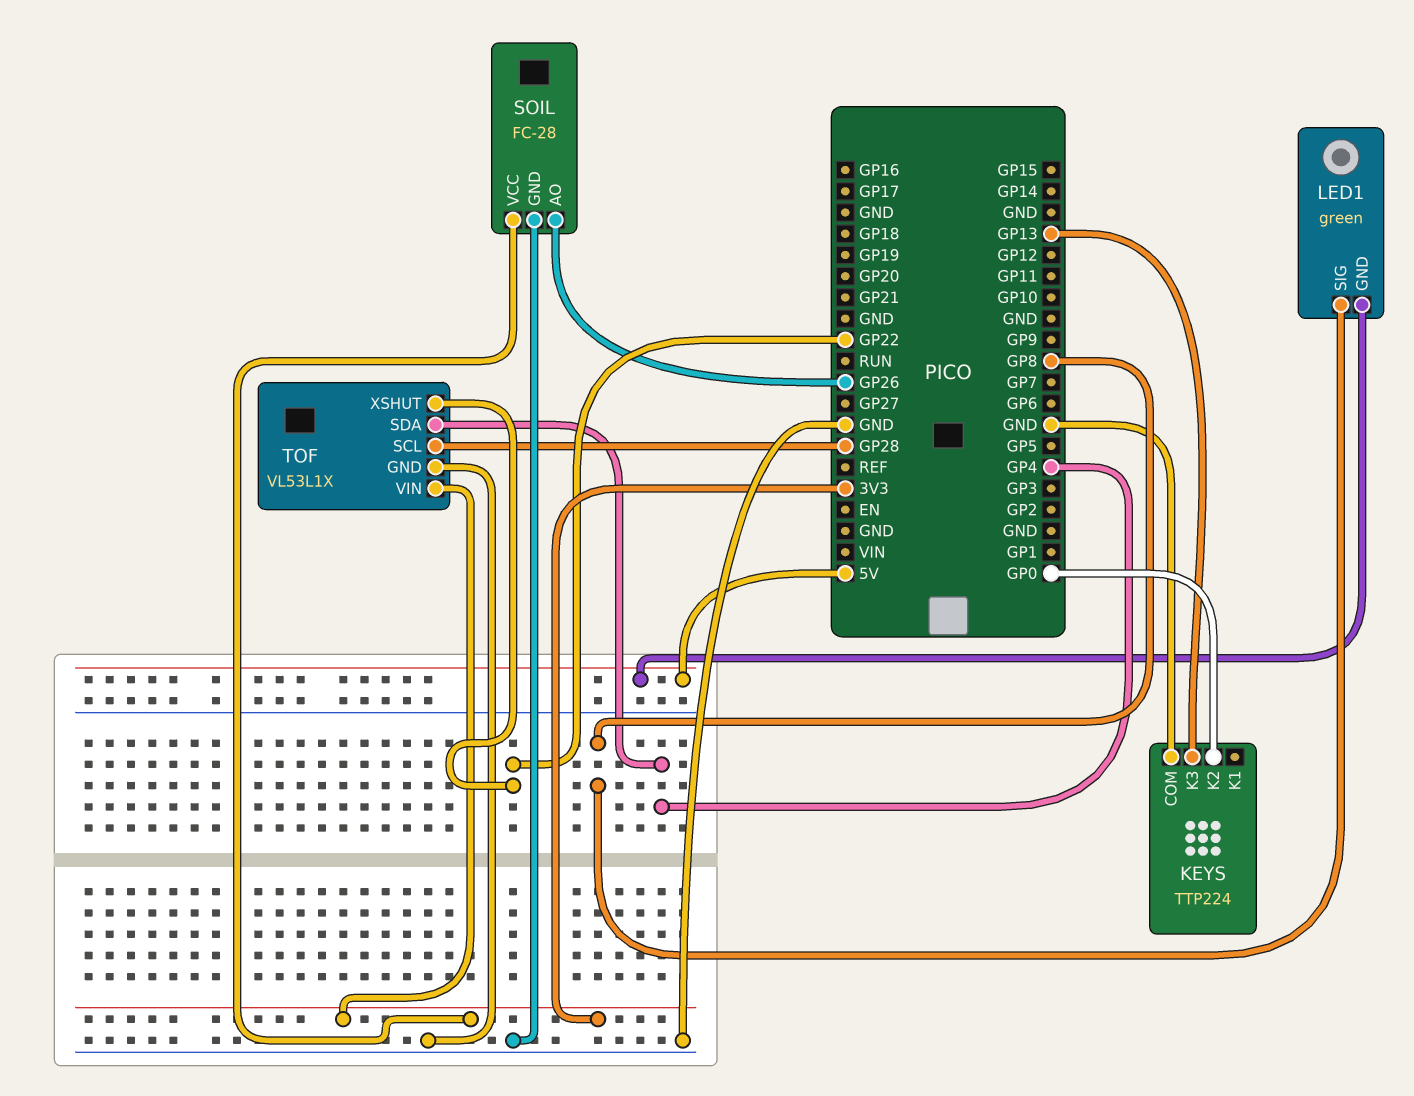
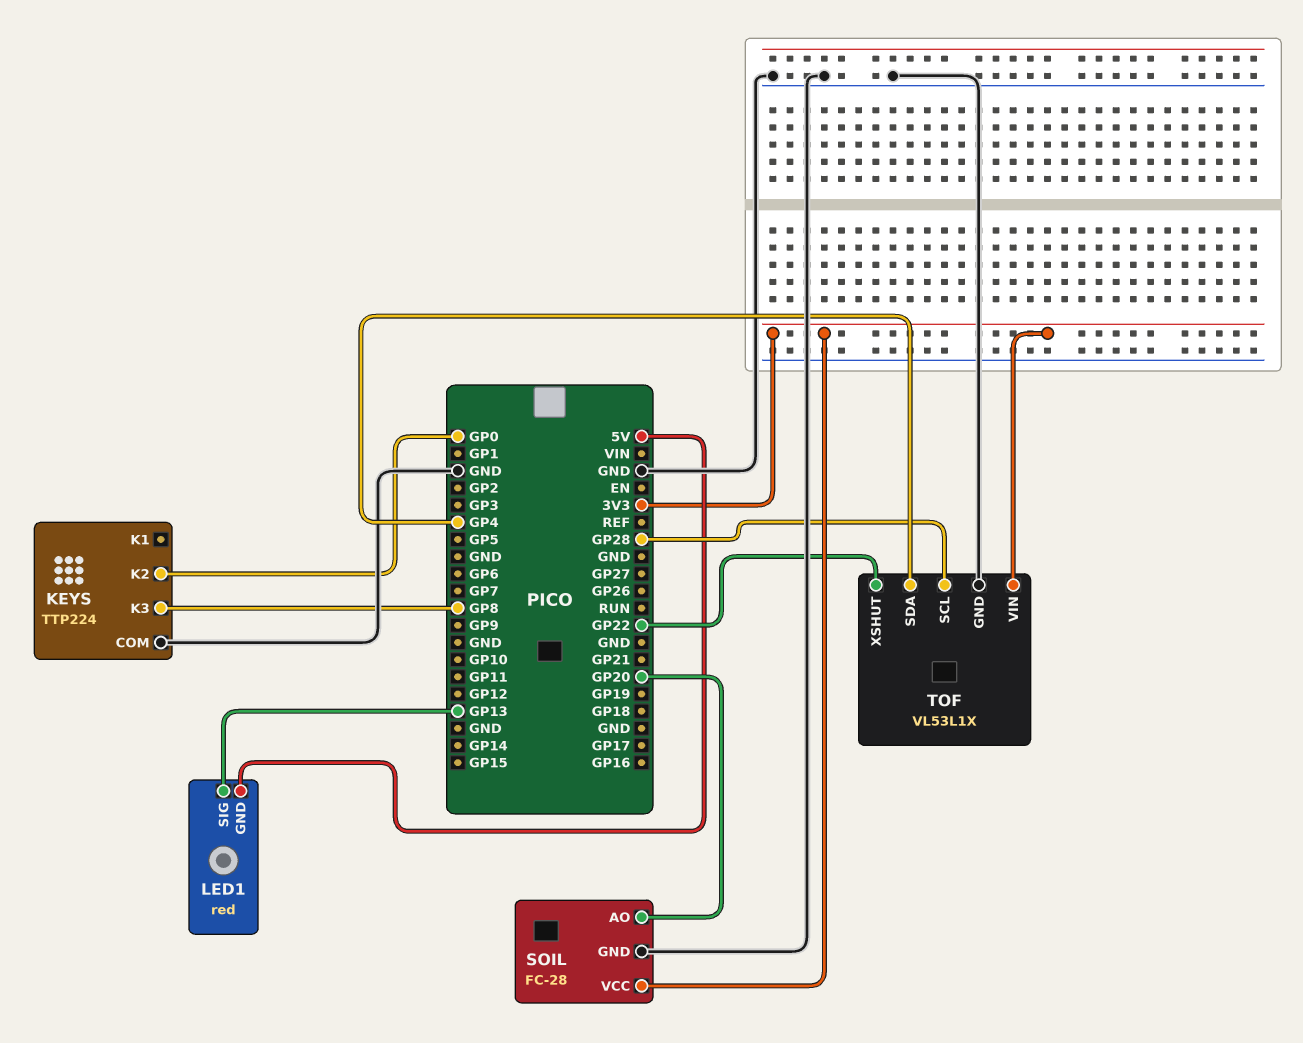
KEYS pin K3: GP13 -> GP8
LED1: green -> red
LED1 pin SIG: GP8 -> GP13
SOIL pin AO: GP26 -> GP20

